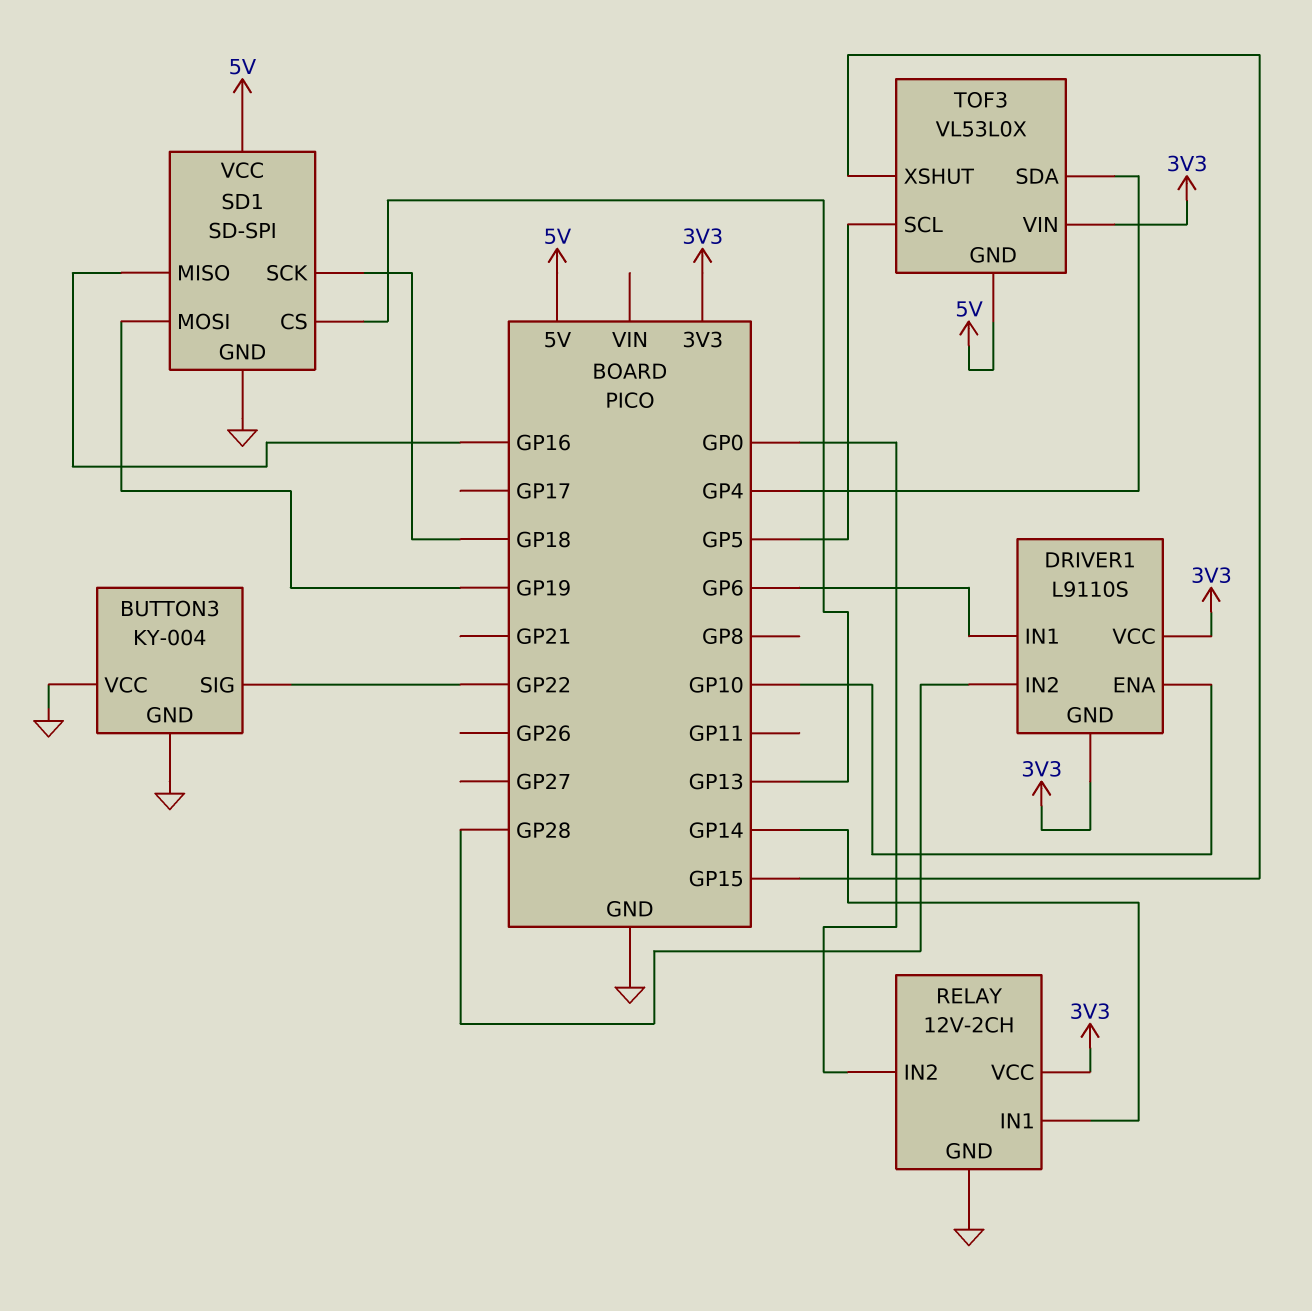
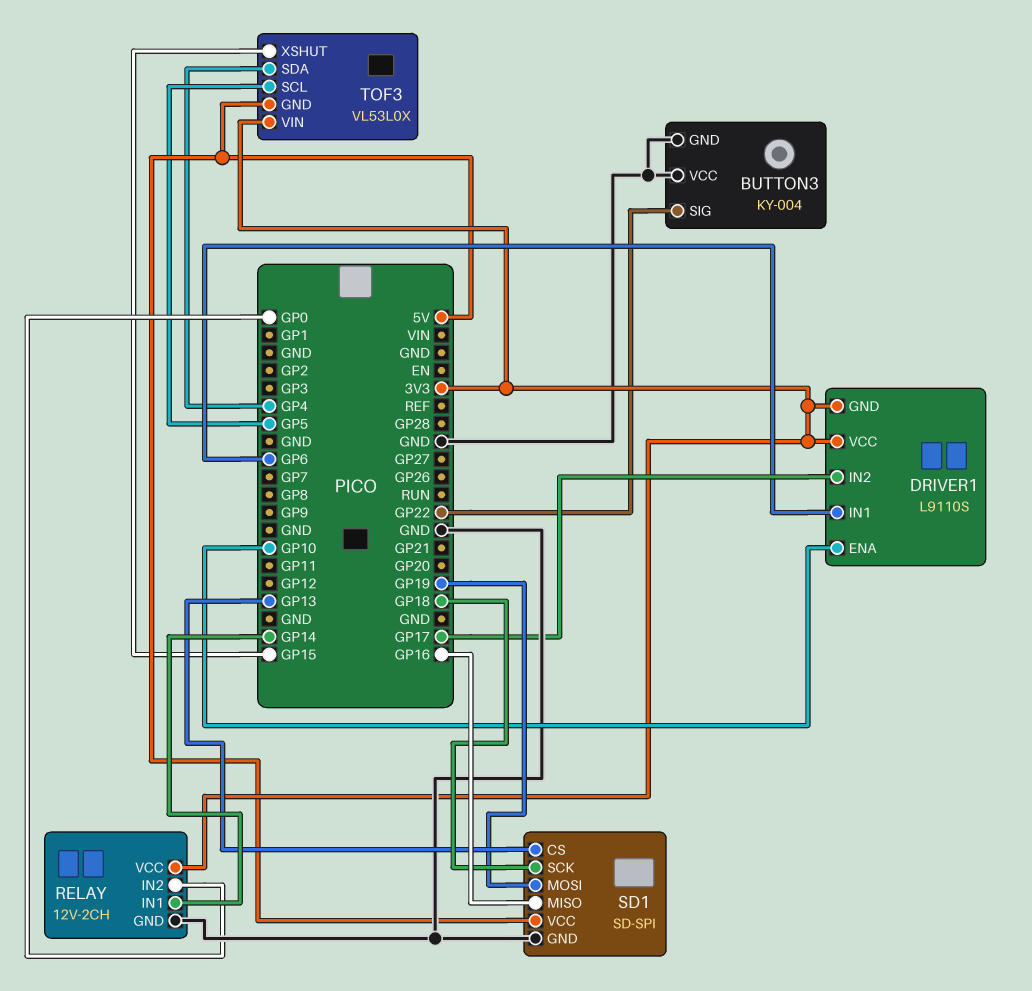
DRIVER1 pin IN2: GP28 -> GP17

